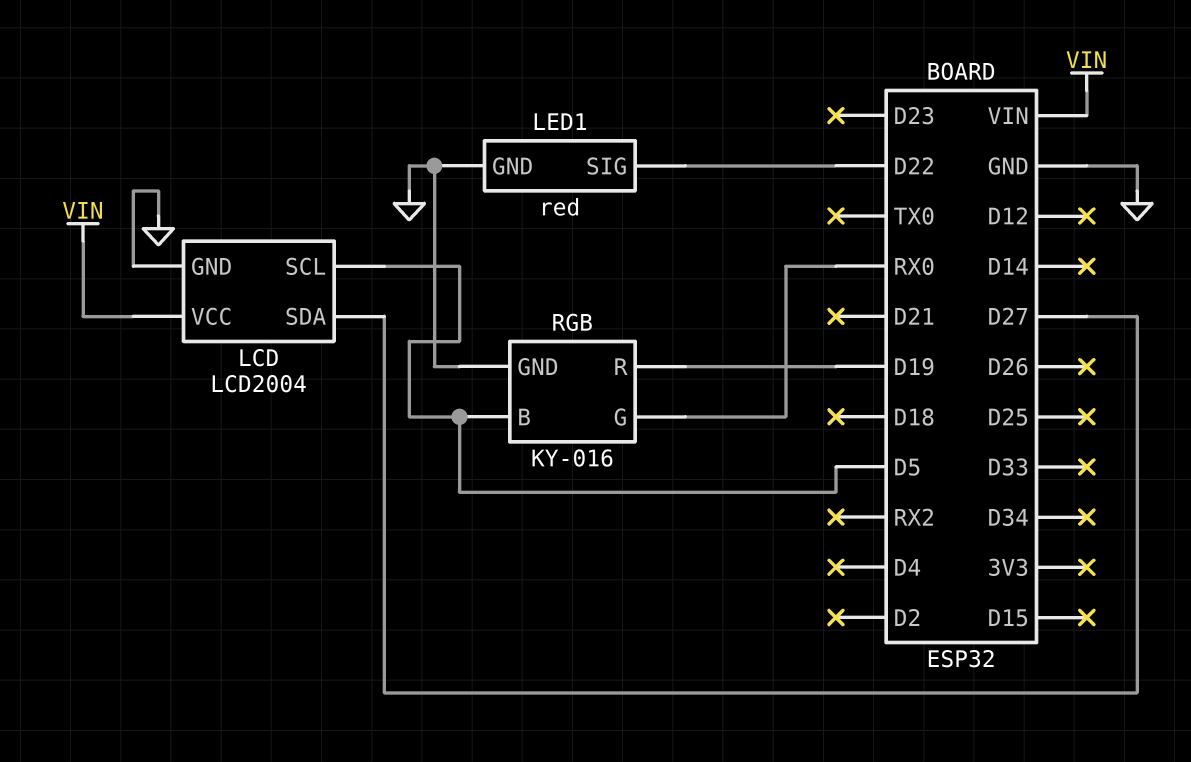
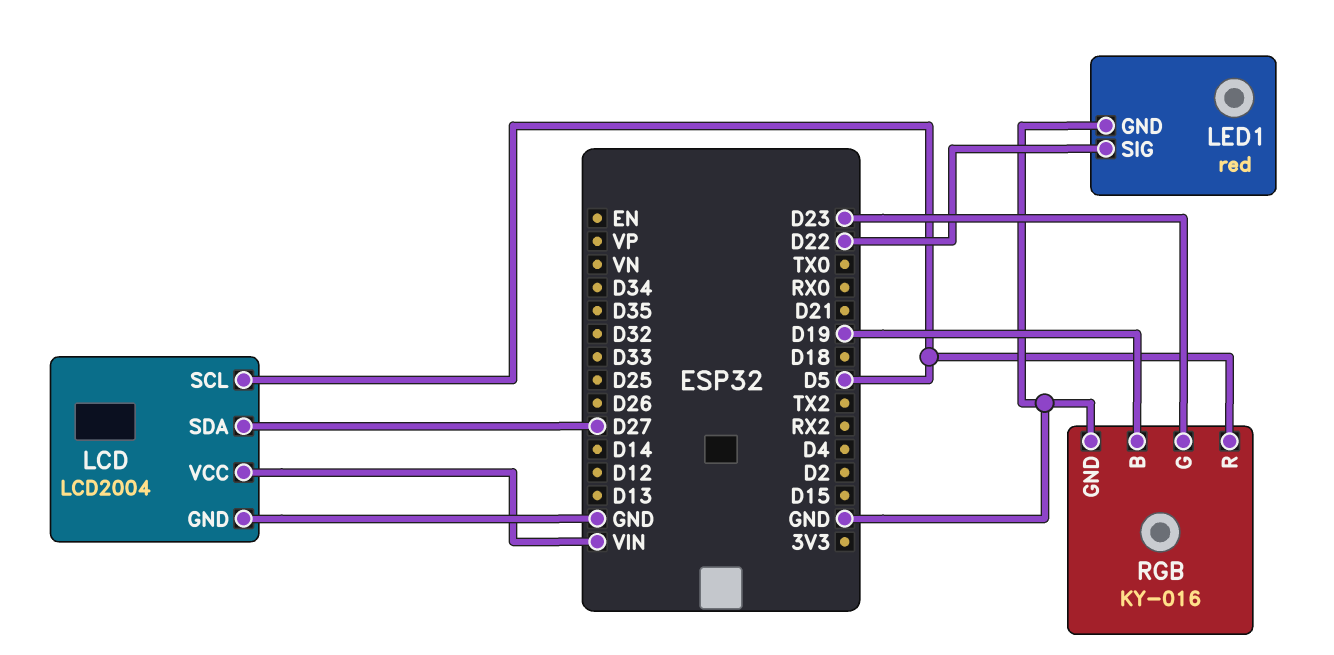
RGB pin B: D5 -> D19
RGB pin G: RX0 -> D23
RGB pin R: D19 -> D5

